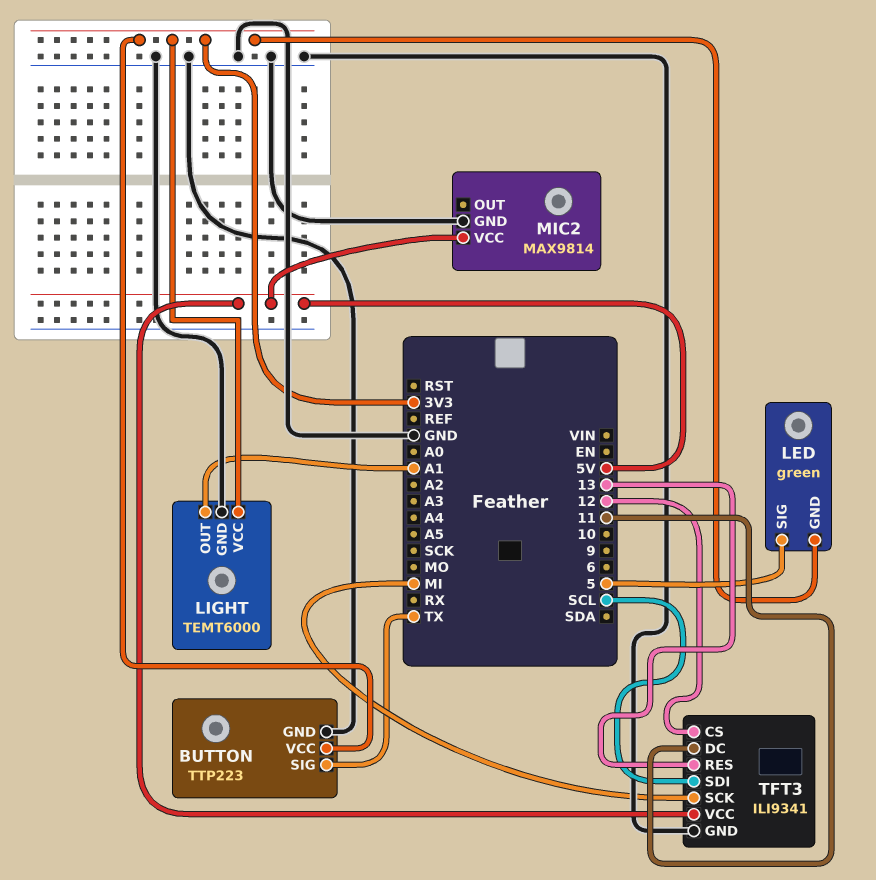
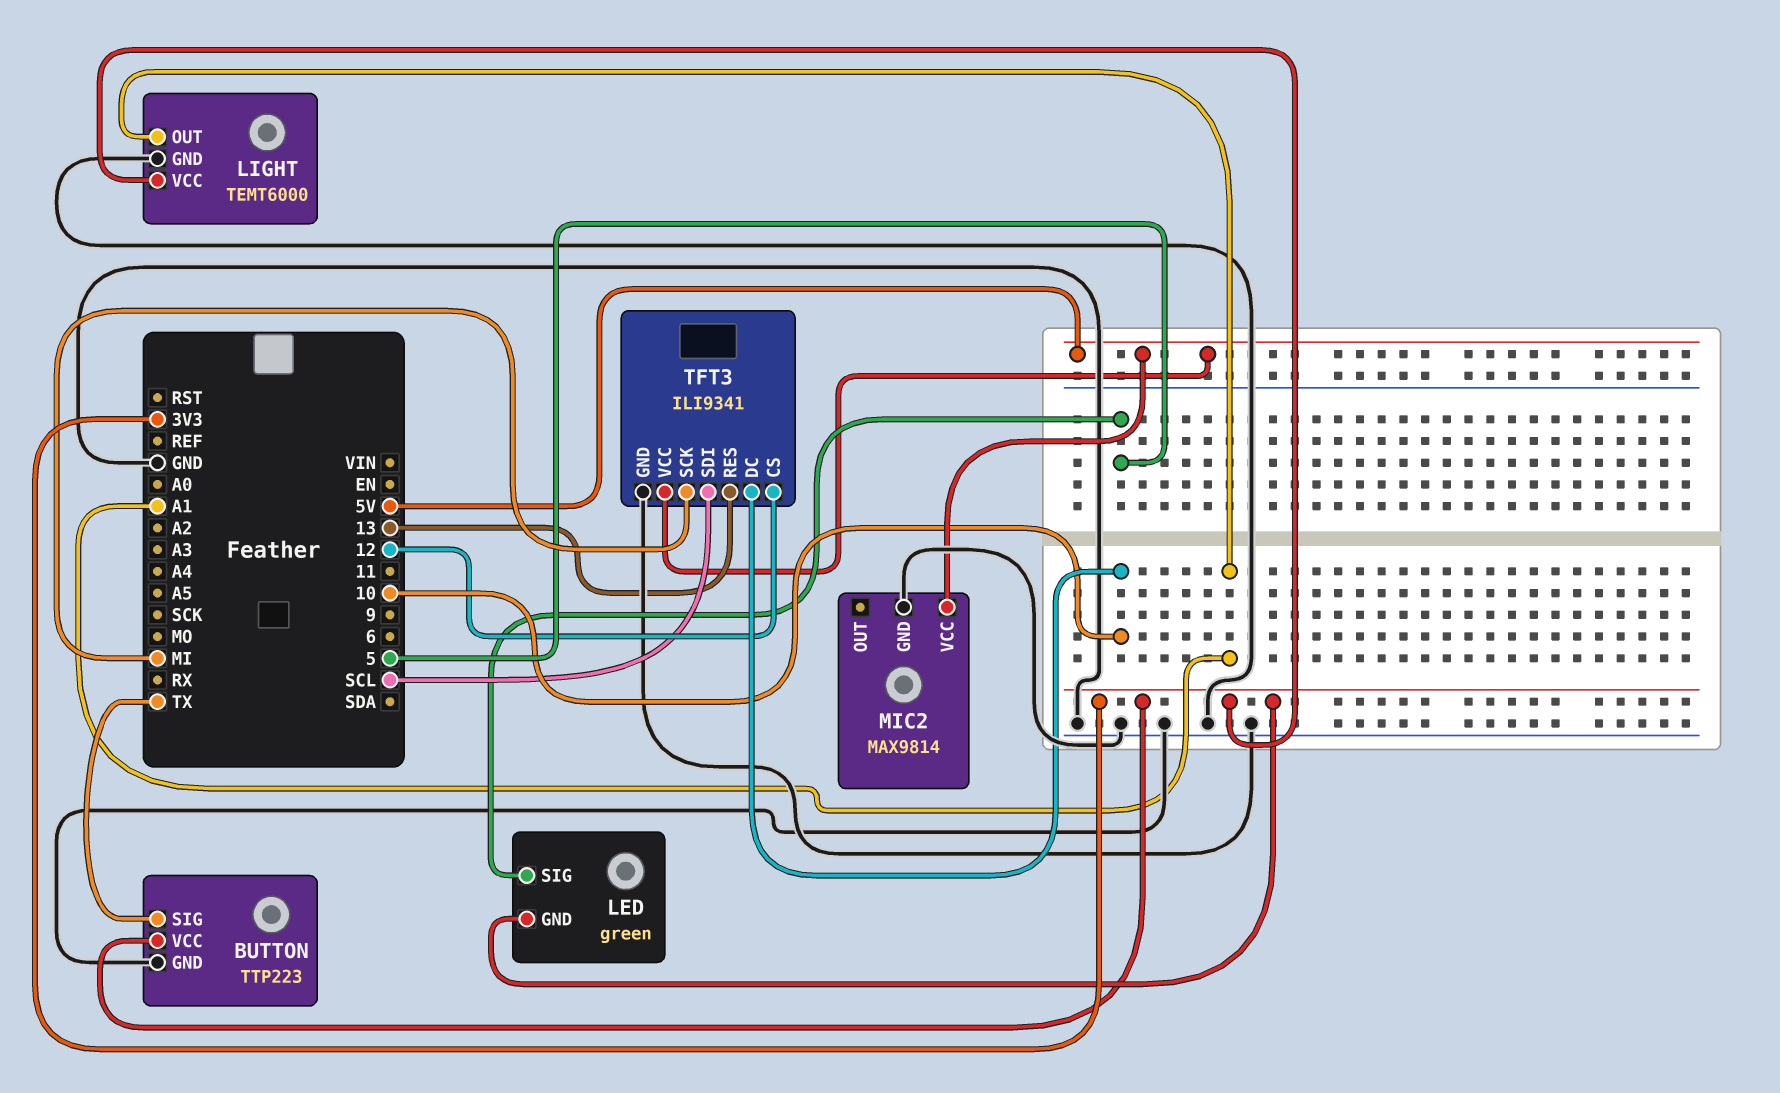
TFT3 pin DC: 11 -> 10

